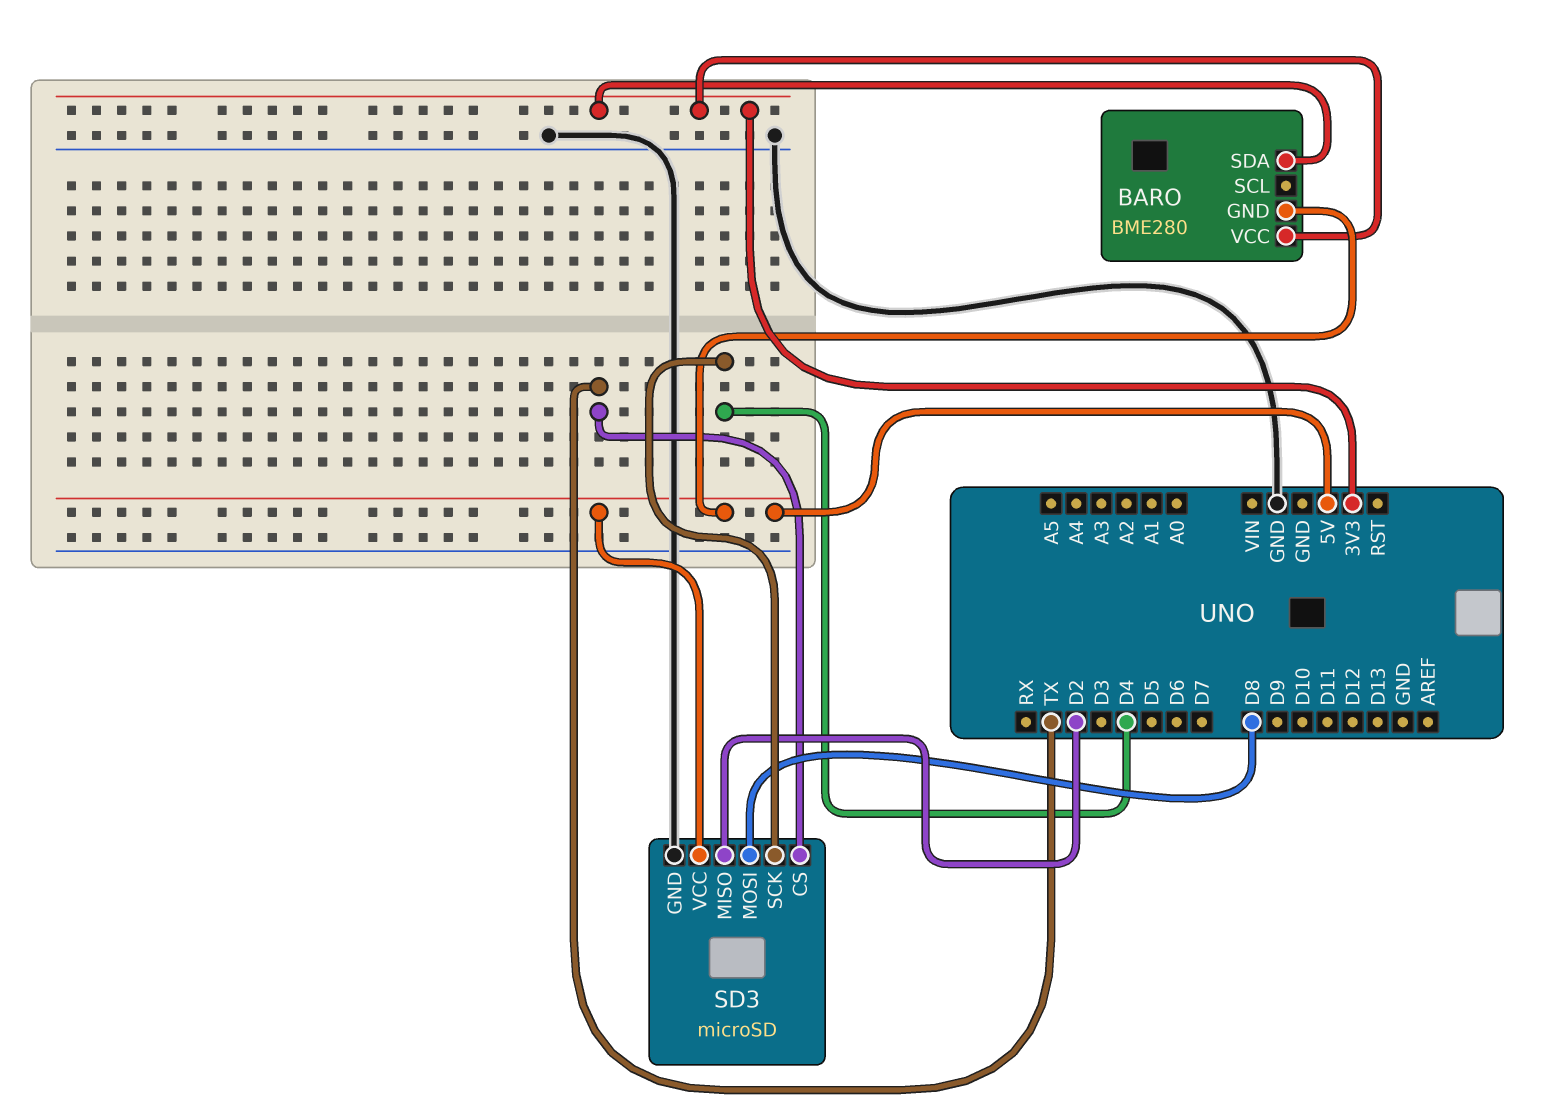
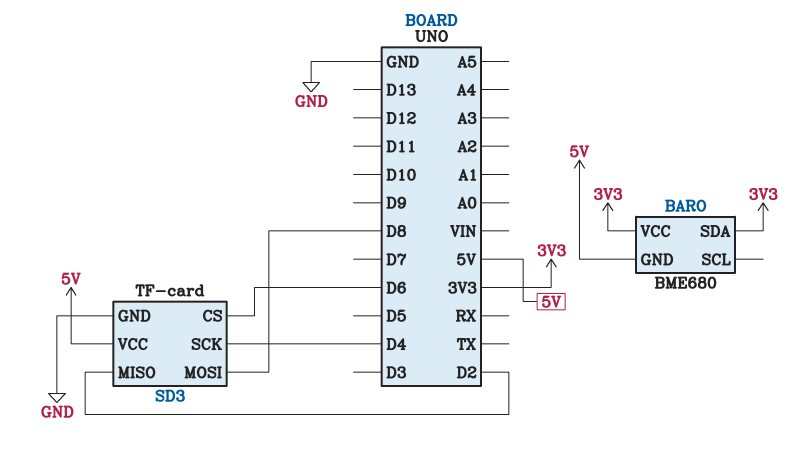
BARO: BME280 -> BME680
SD3: microSD -> TF-card
SD3 pin CS: TX -> D6

